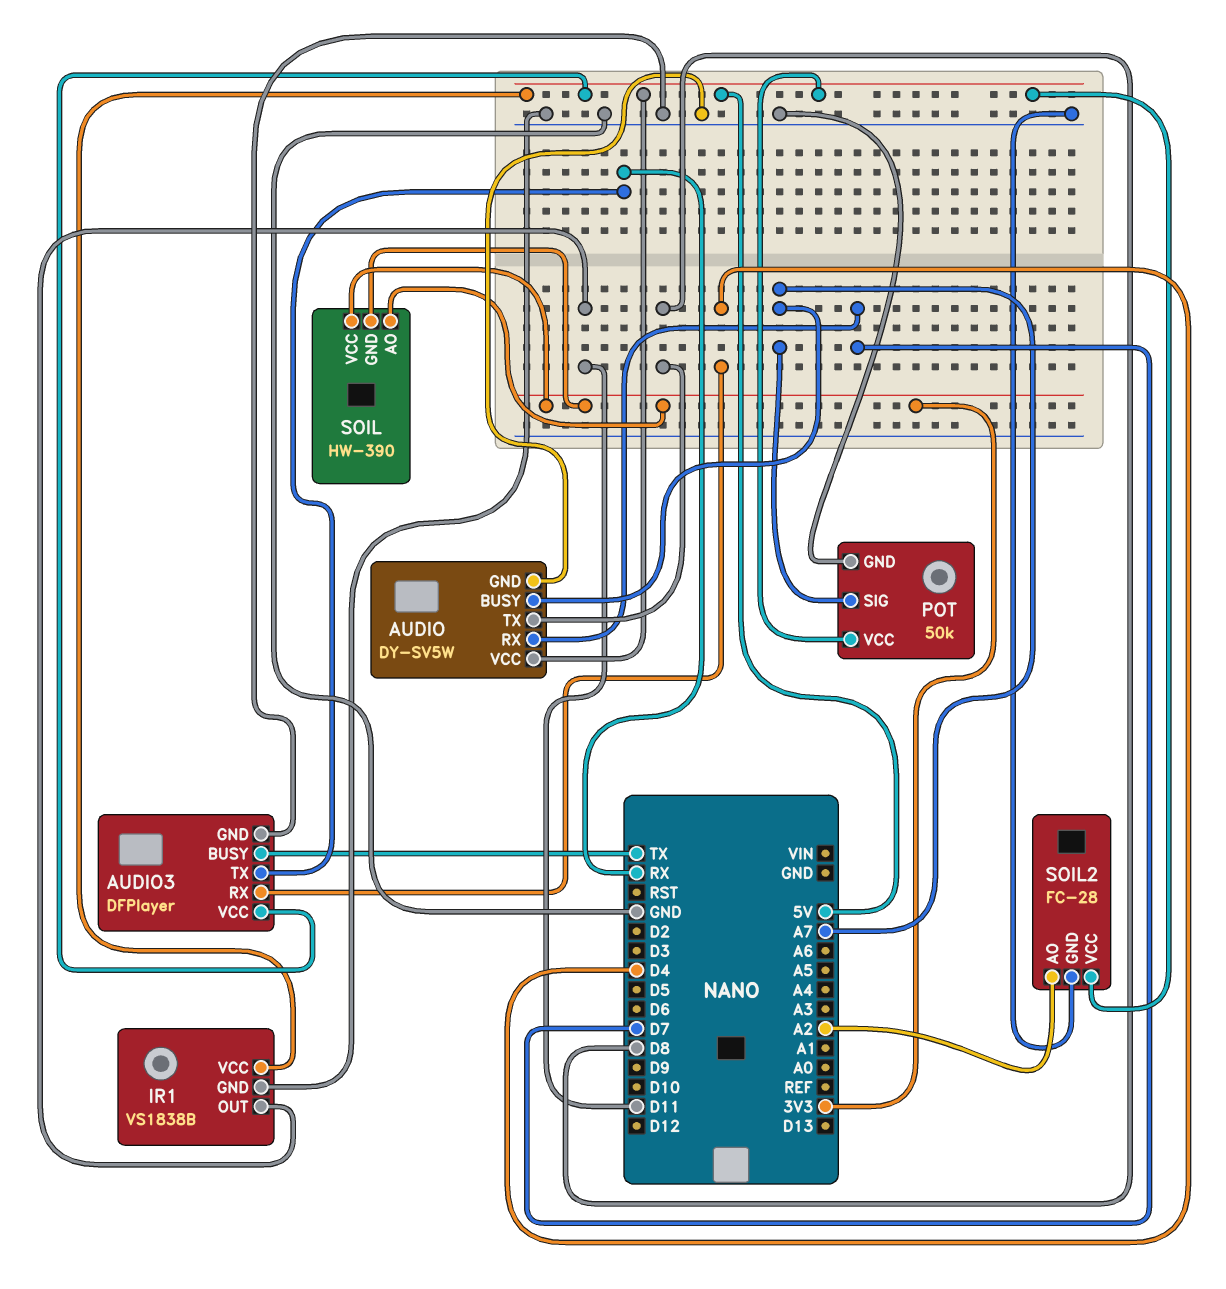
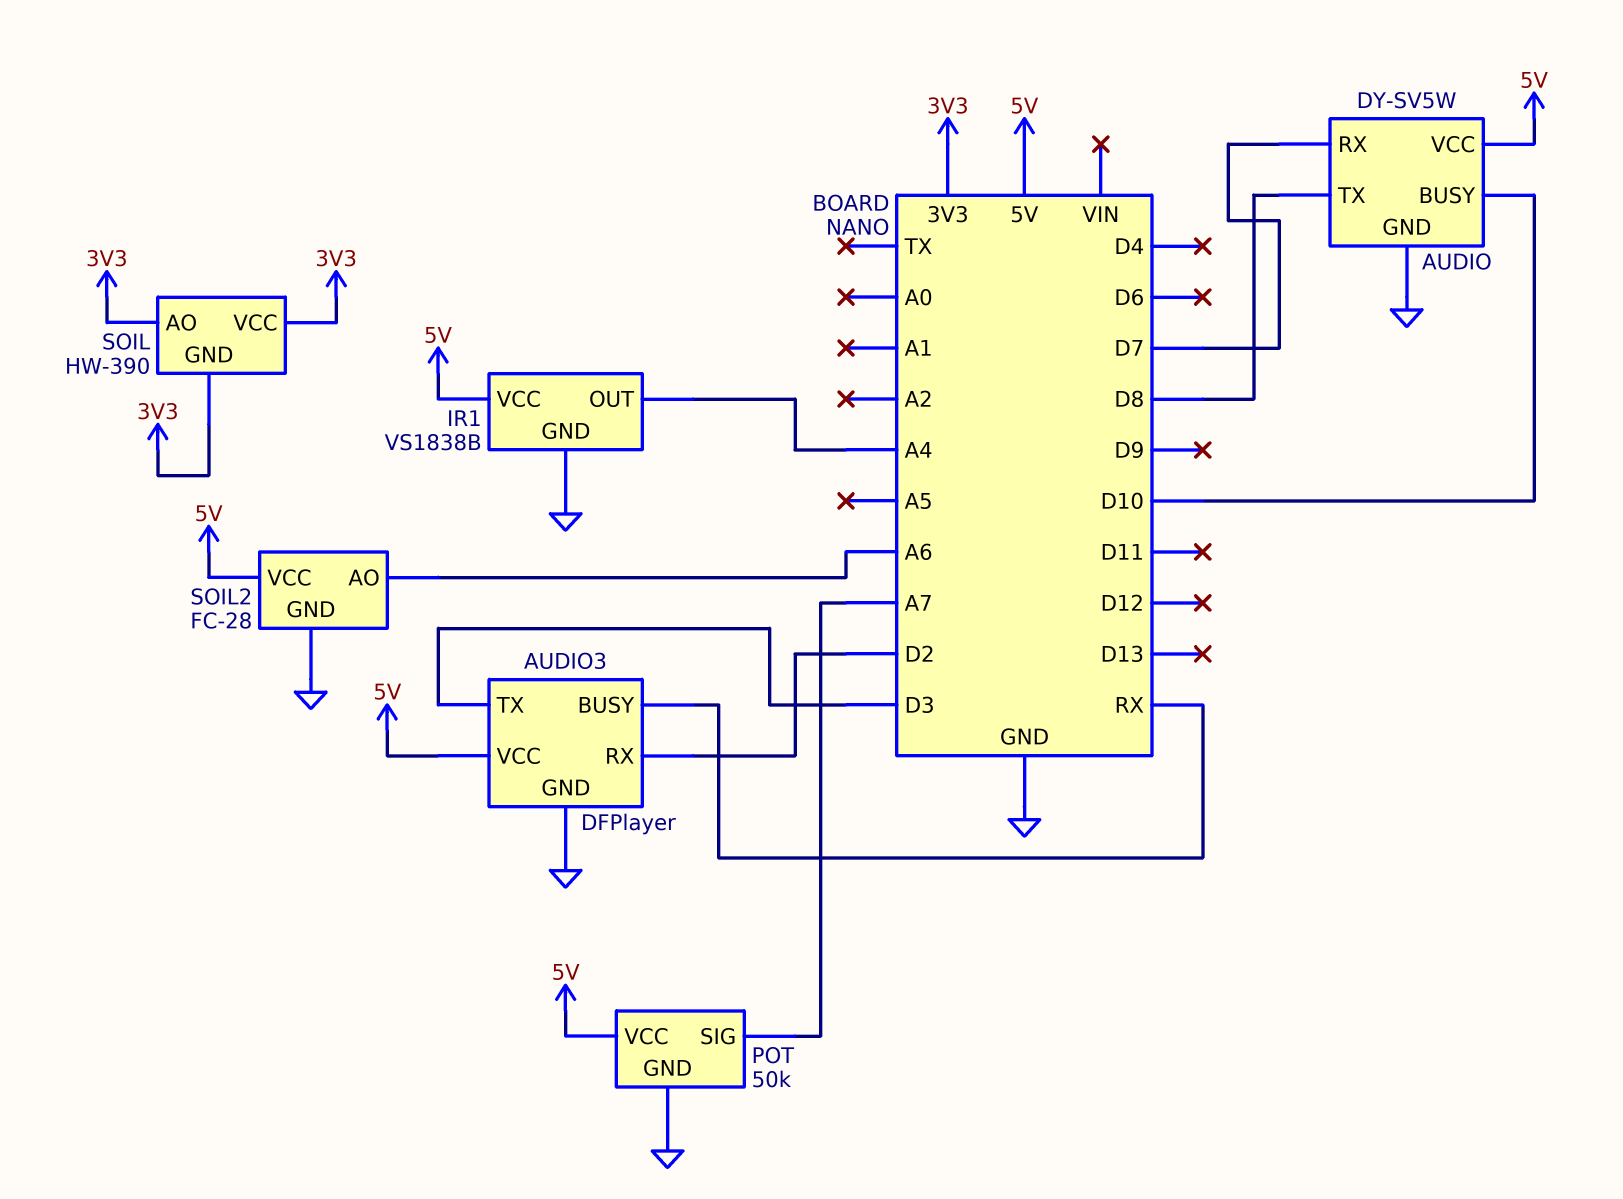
AUDIO pin BUSY: A7 -> D10
AUDIO3 pin BUSY: TX -> RX
AUDIO3 pin RX: D4 -> D2
AUDIO3 pin TX: RX -> D3
IR1 pin OUT: D11 -> A4
SOIL2 pin AO: A2 -> A6

